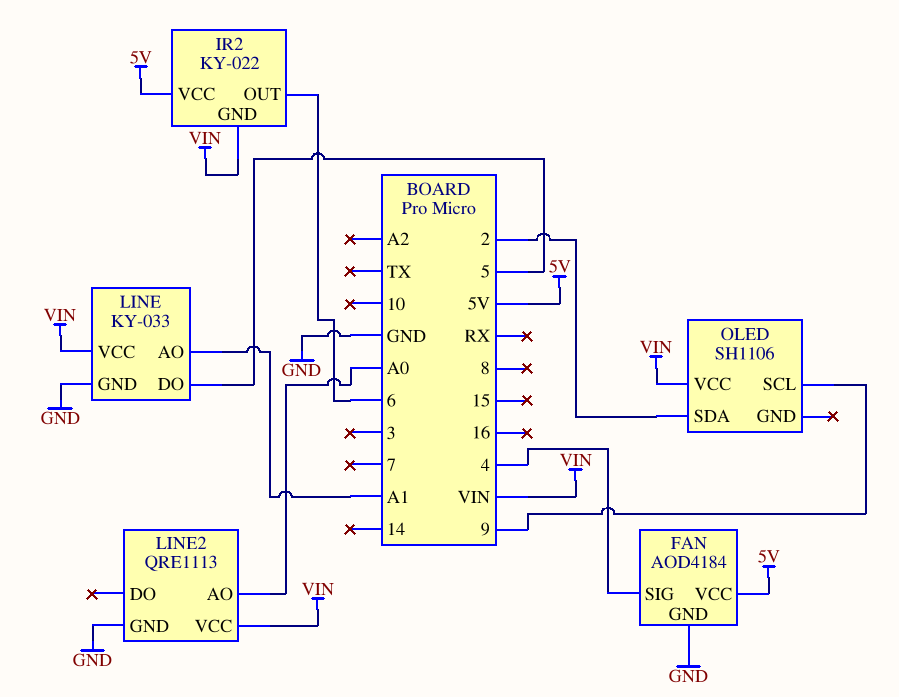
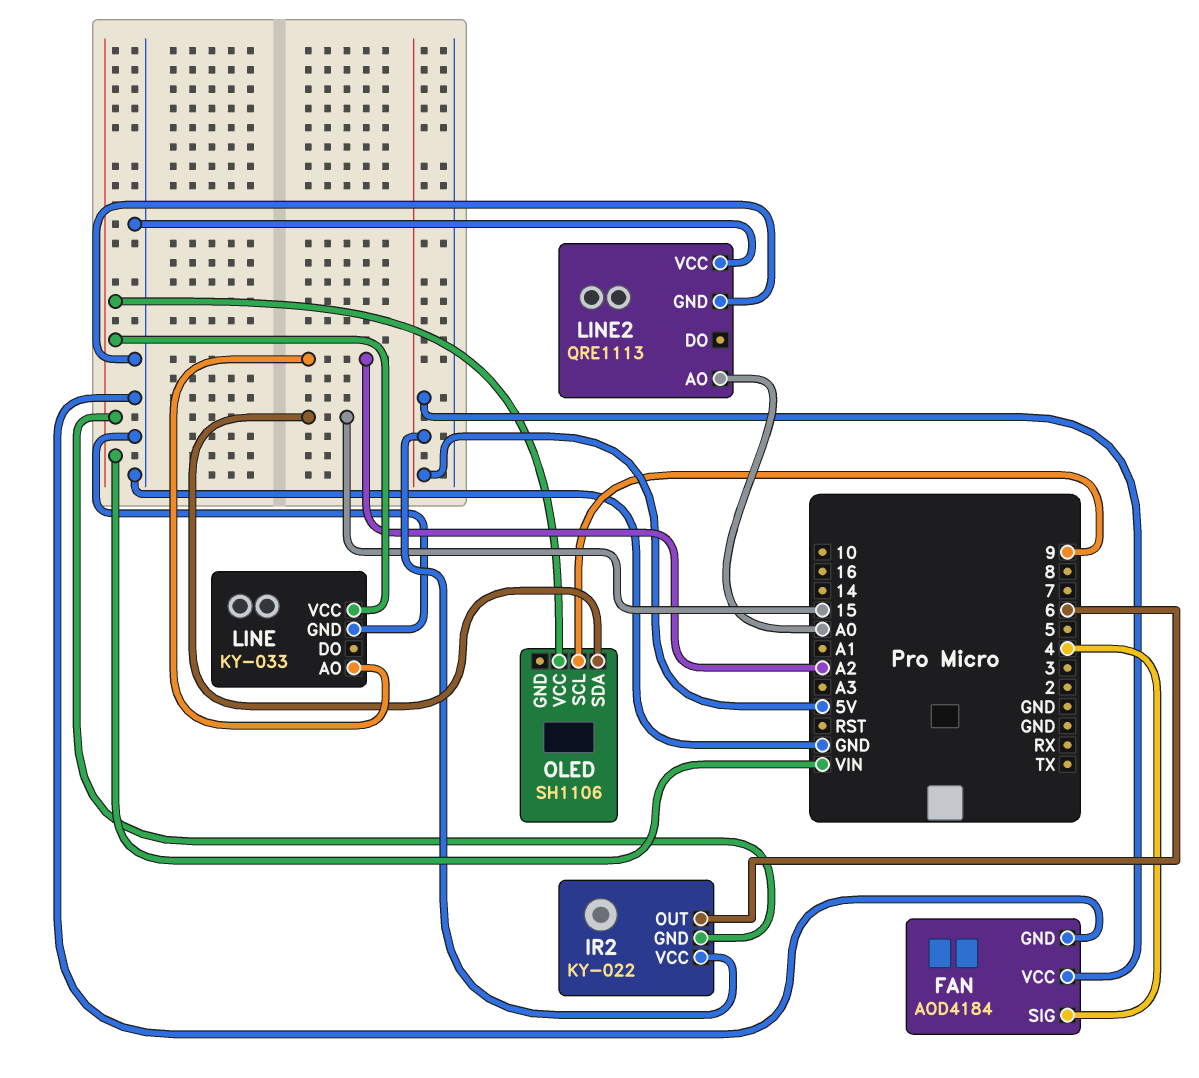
LINE pin AO: A1 -> A2
LINE pin DO: 5 -> none
LINE2 pin VCC: VIN -> GND
OLED pin SDA: 2 -> 15

